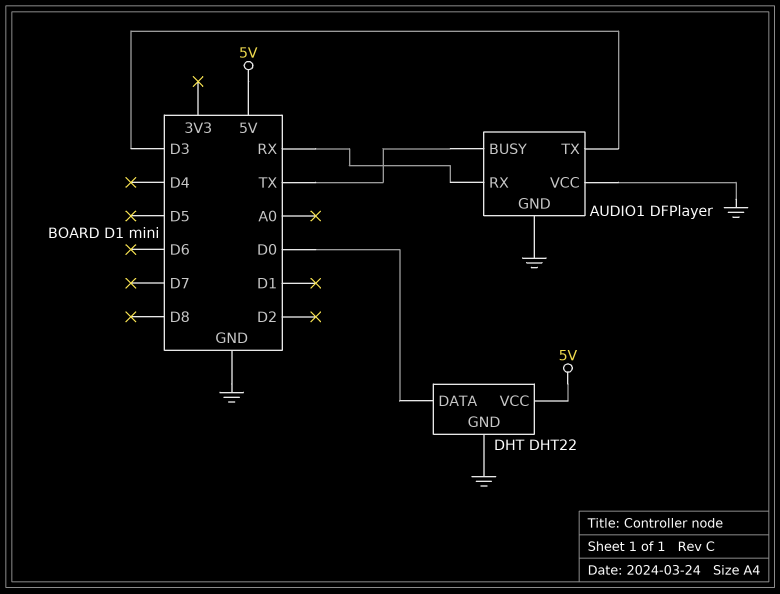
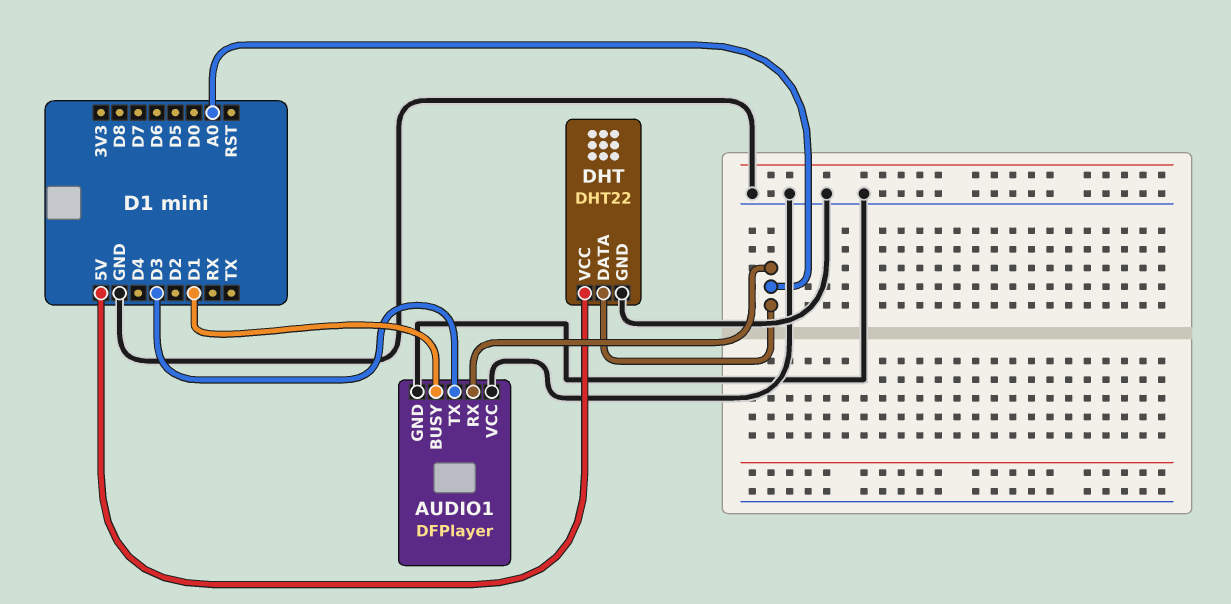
AUDIO1 pin BUSY: TX -> D1
AUDIO1 pin RX: RX -> A0
DHT pin DATA: D0 -> A0

